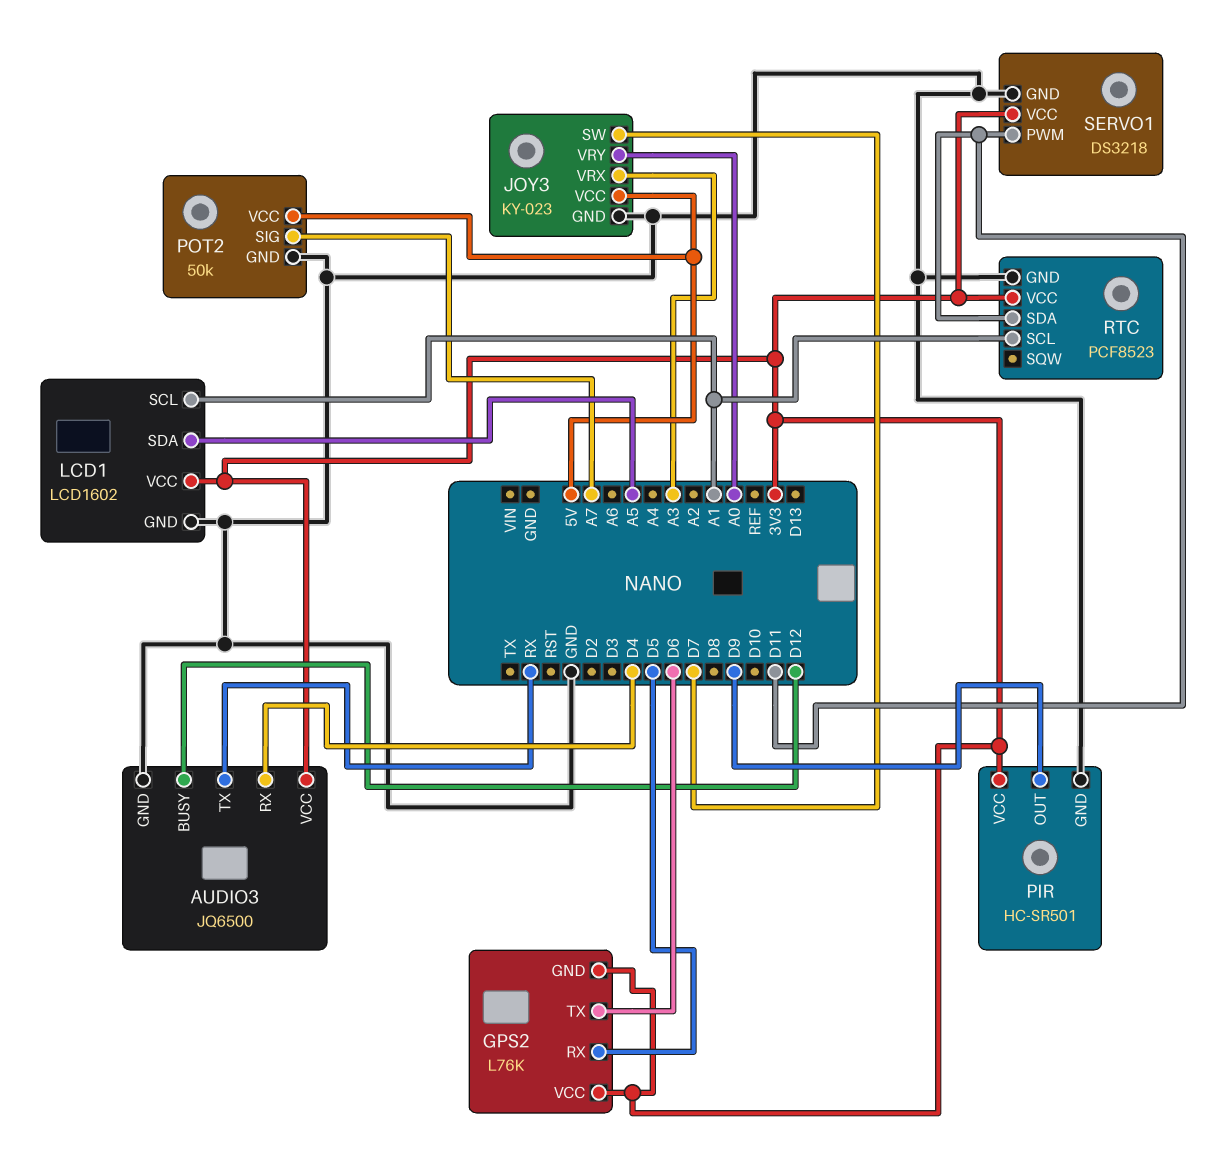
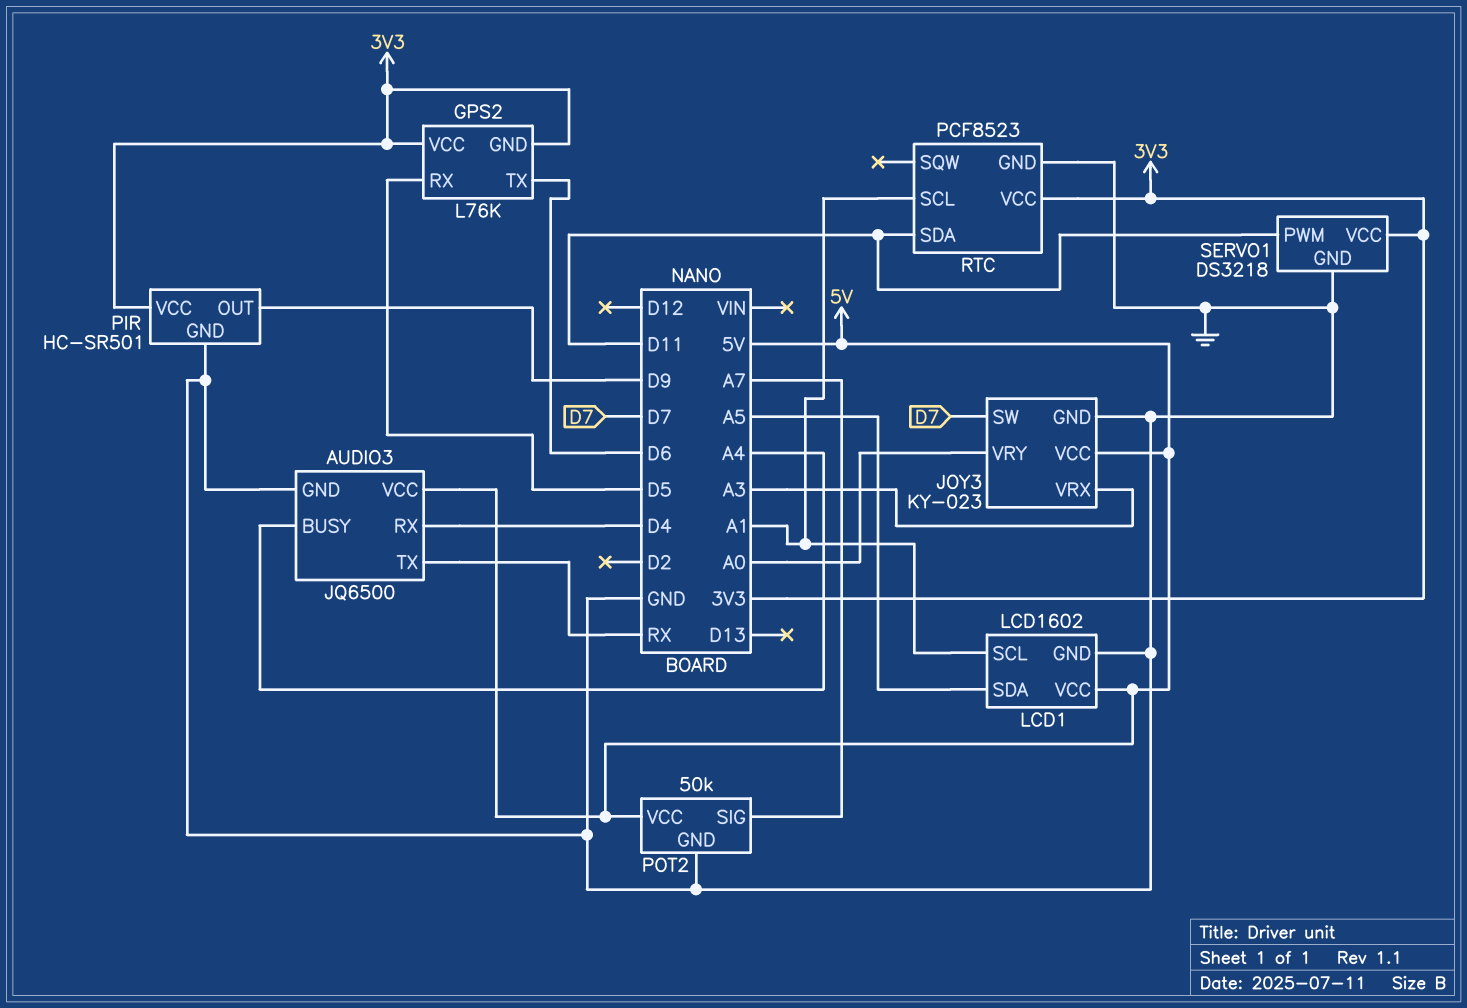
AUDIO3 pin BUSY: D12 -> A4
AUDIO3 pin VCC: 3V3 -> 5V
LCD1 pin VCC: 3V3 -> 5V

